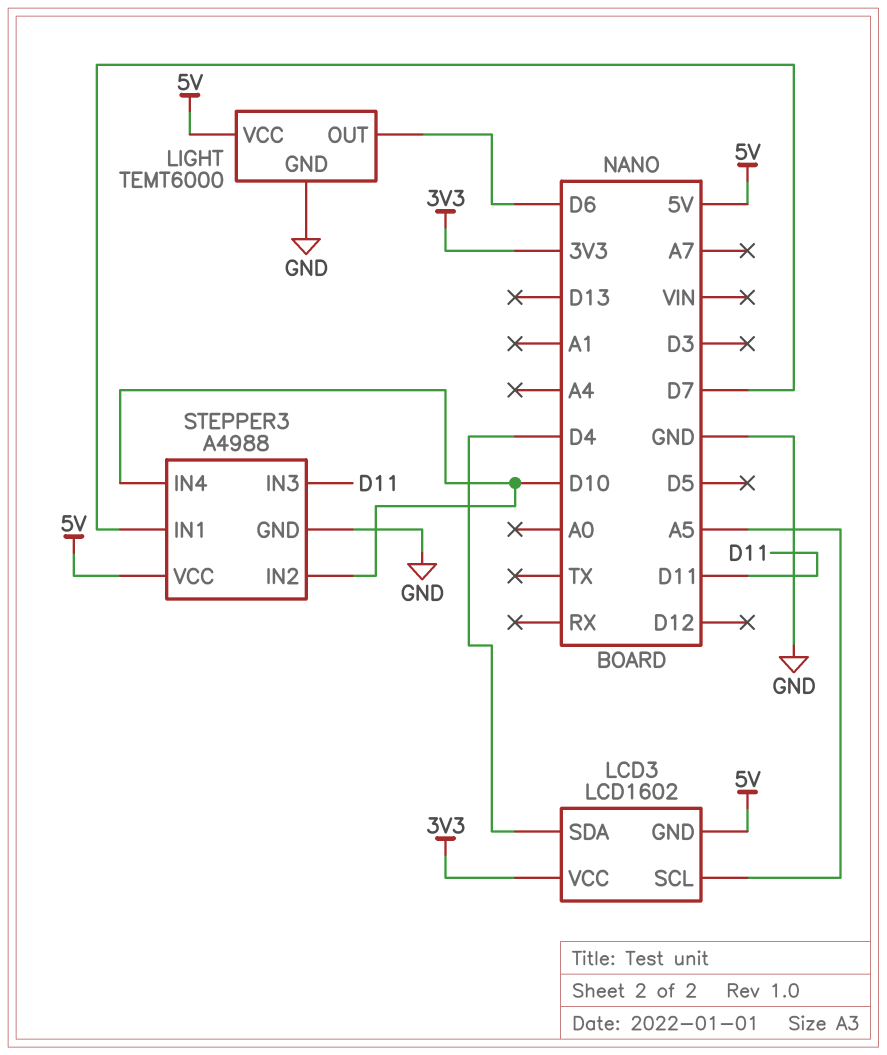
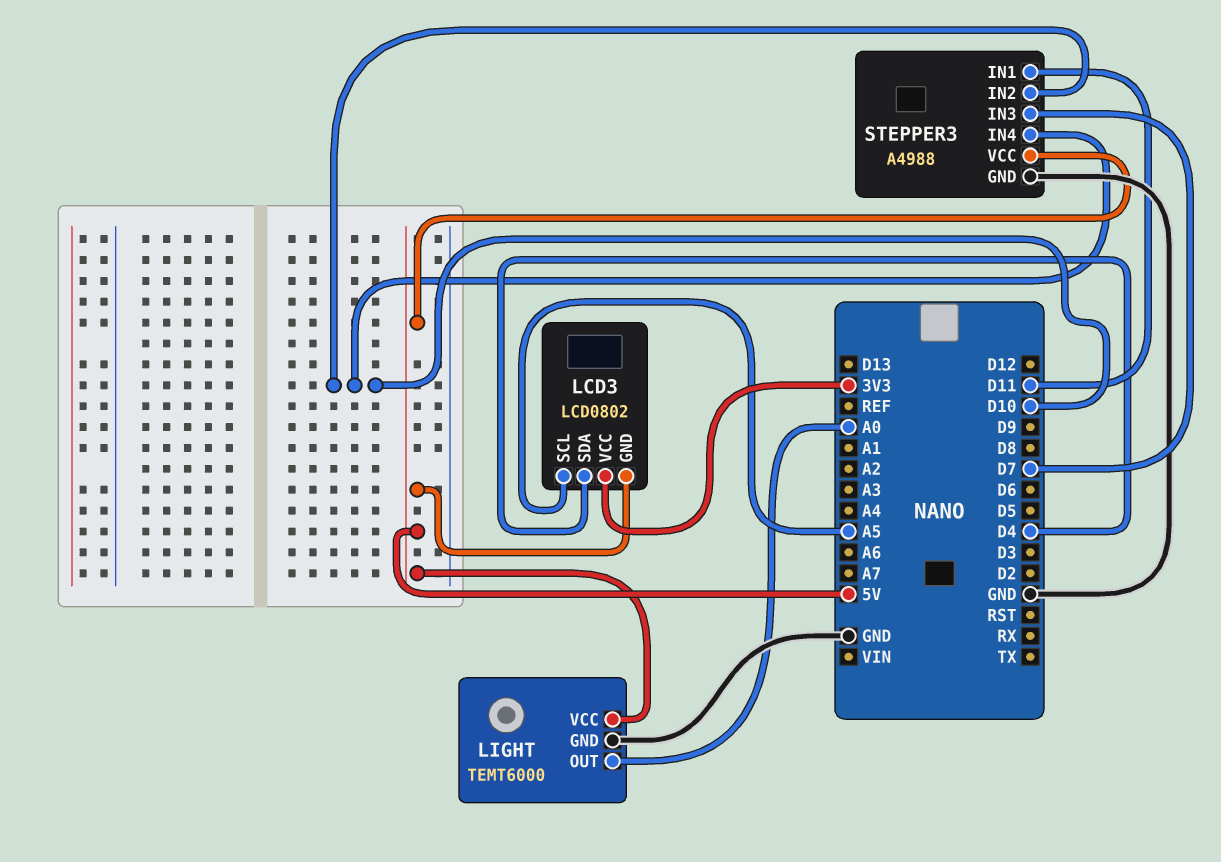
LCD3: LCD1602 -> LCD0802
LIGHT pin OUT: D6 -> A0
STEPPER3 pin IN1: D7 -> D11
STEPPER3 pin IN3: D11 -> D7

